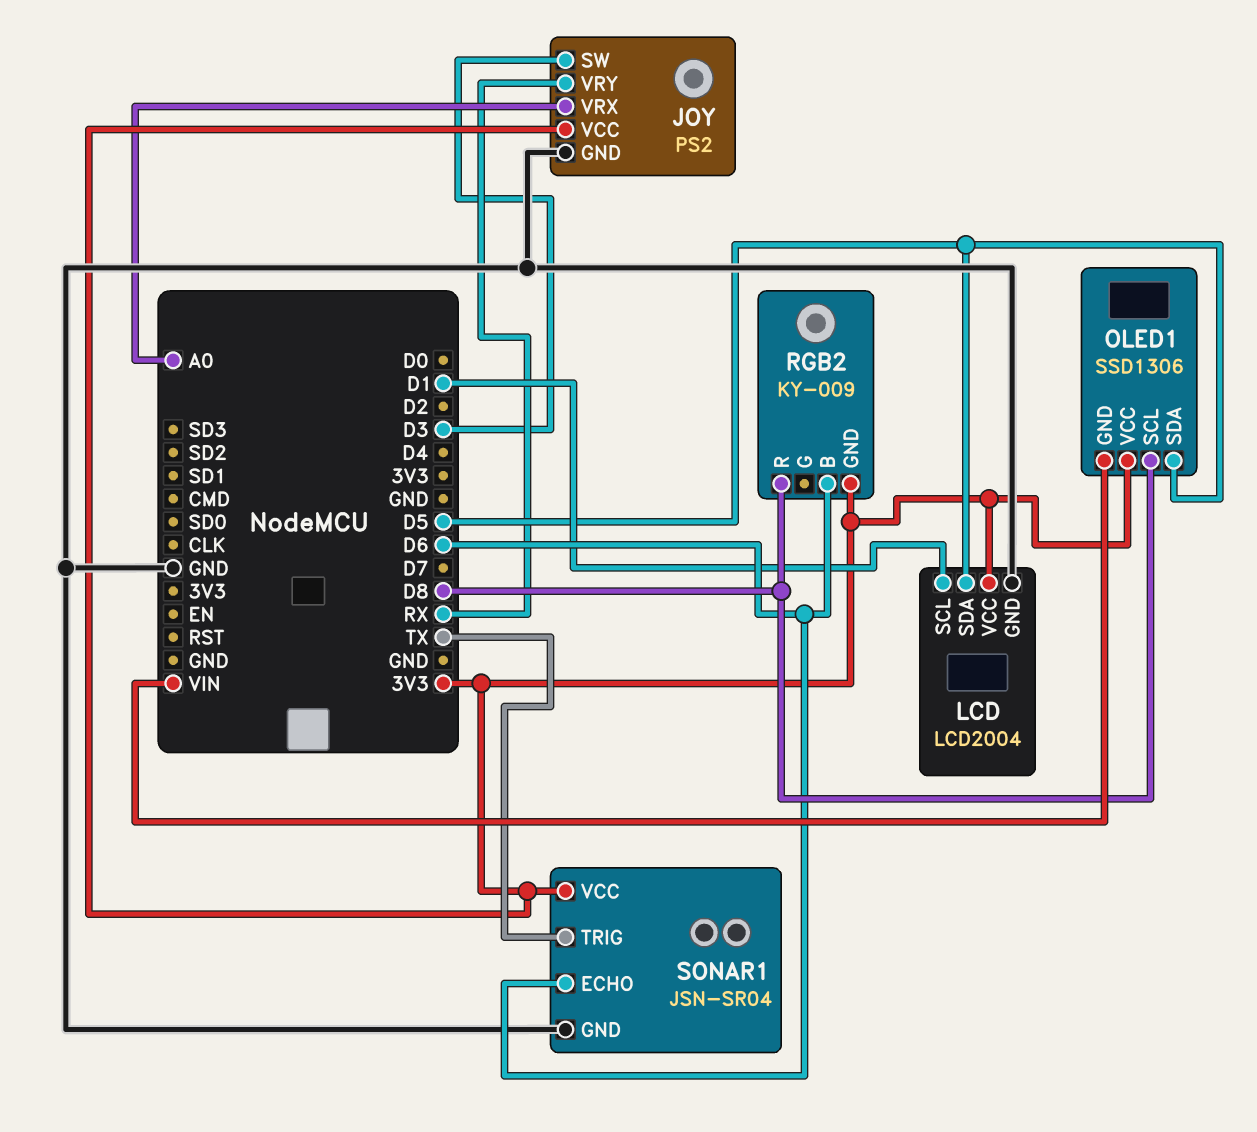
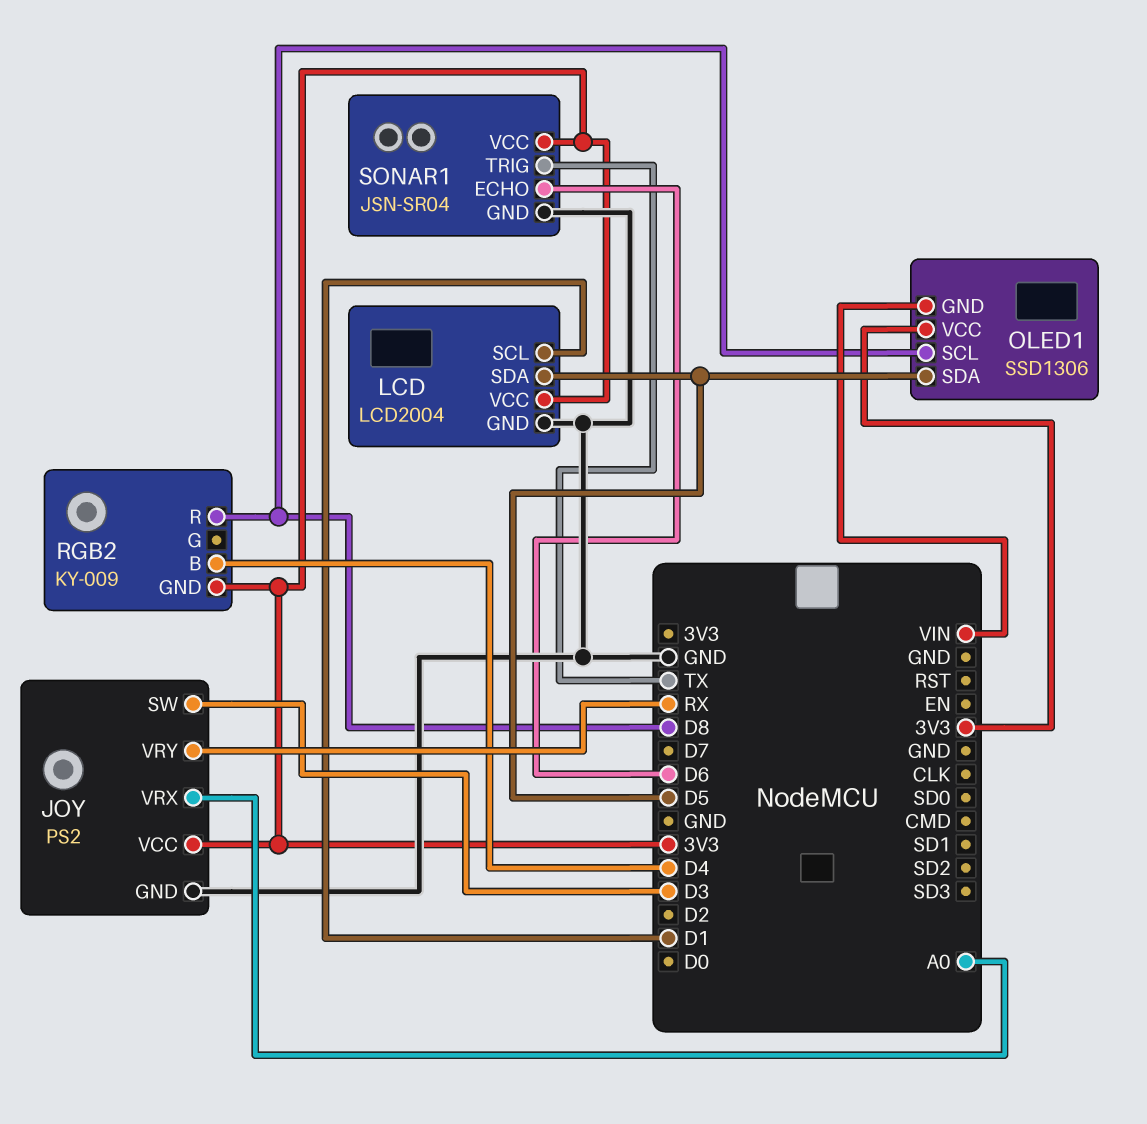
RGB2 pin B: D6 -> D4

